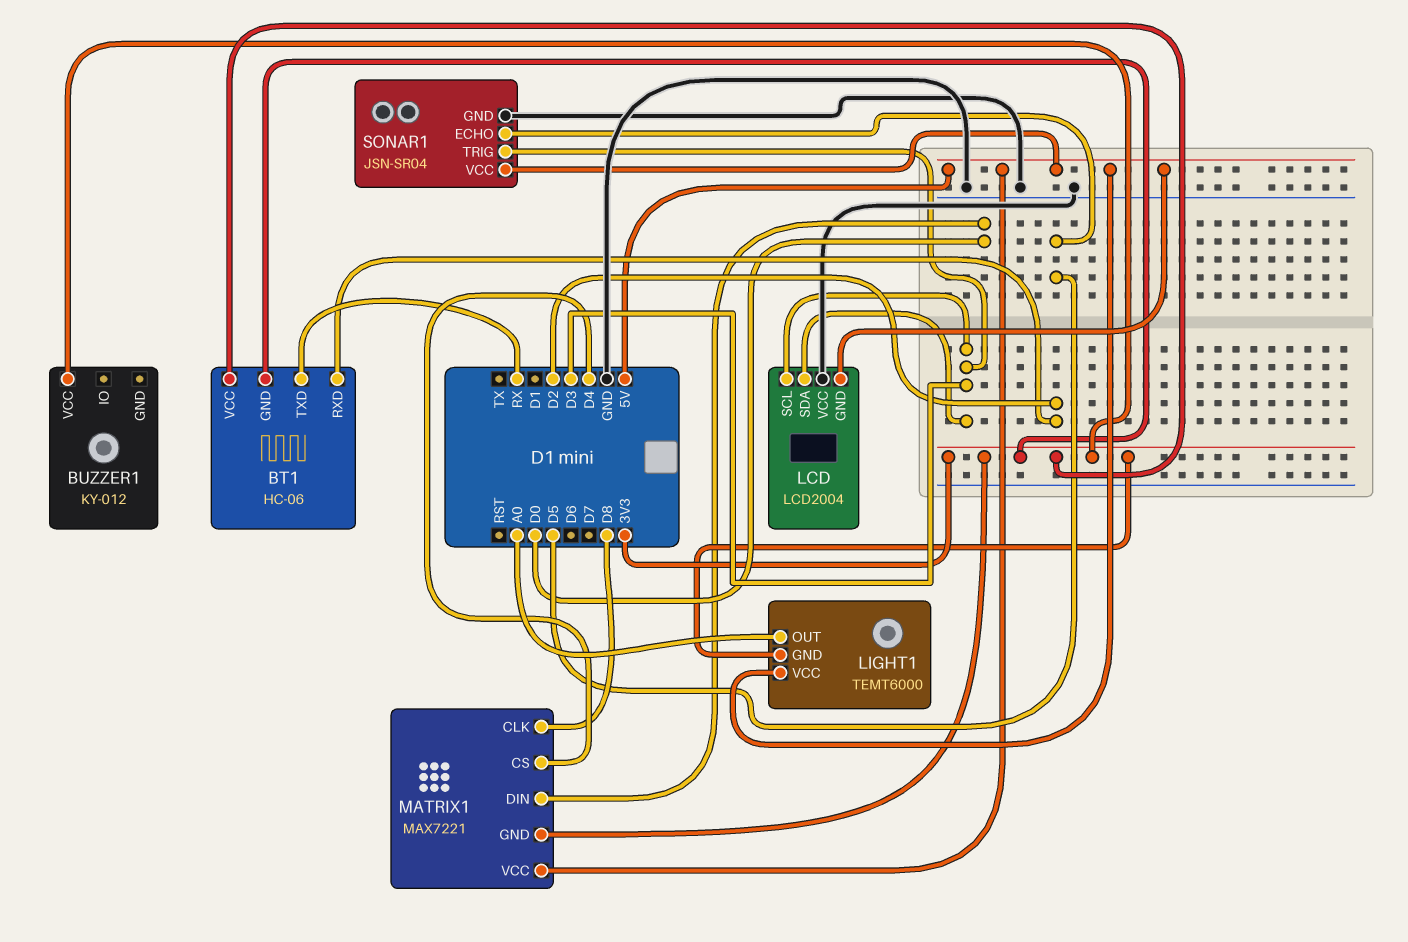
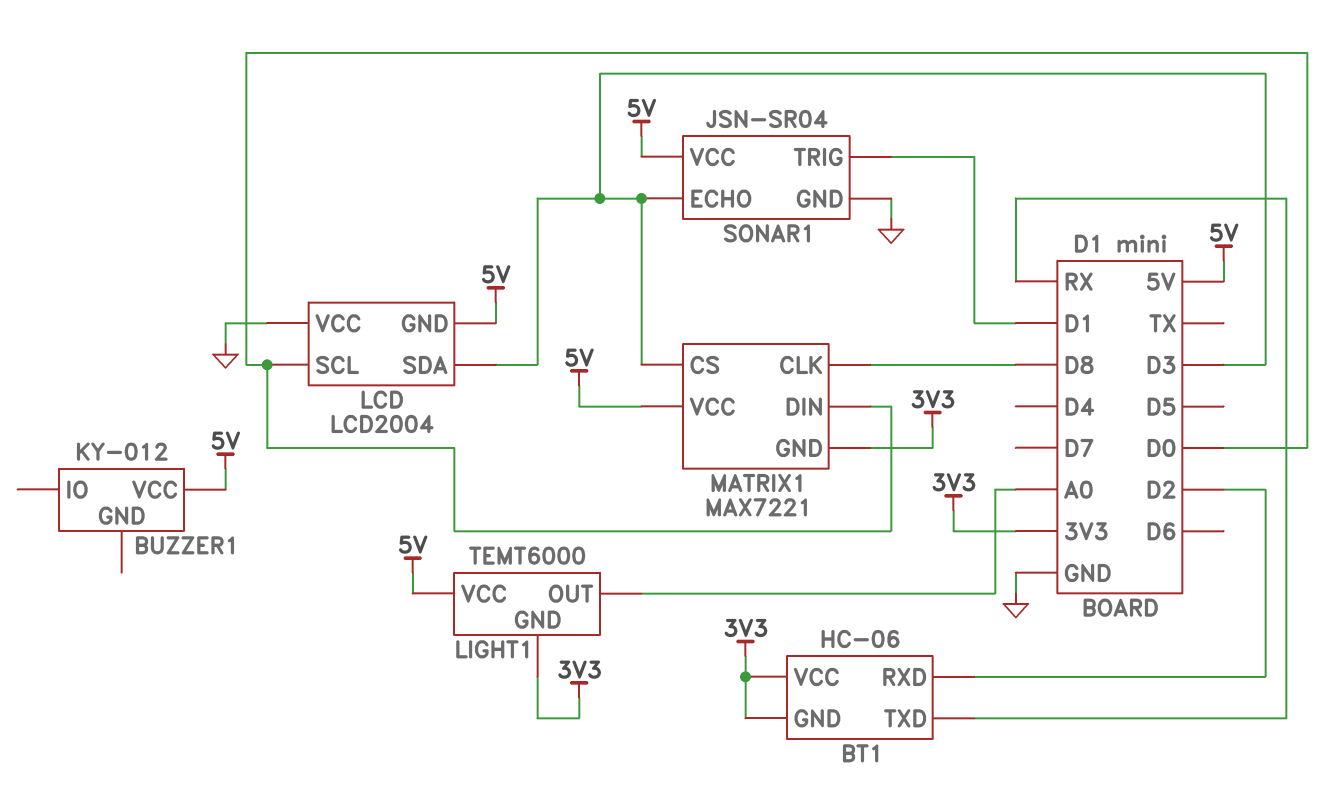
BUZZER1 pin VCC: 3V3 -> 5V
LCD pin SCL: D3 -> D0
MATRIX1 pin CS: D4 -> D3
SONAR1 pin ECHO: D5 -> D3
SONAR1 pin TRIG: D3 -> D1

